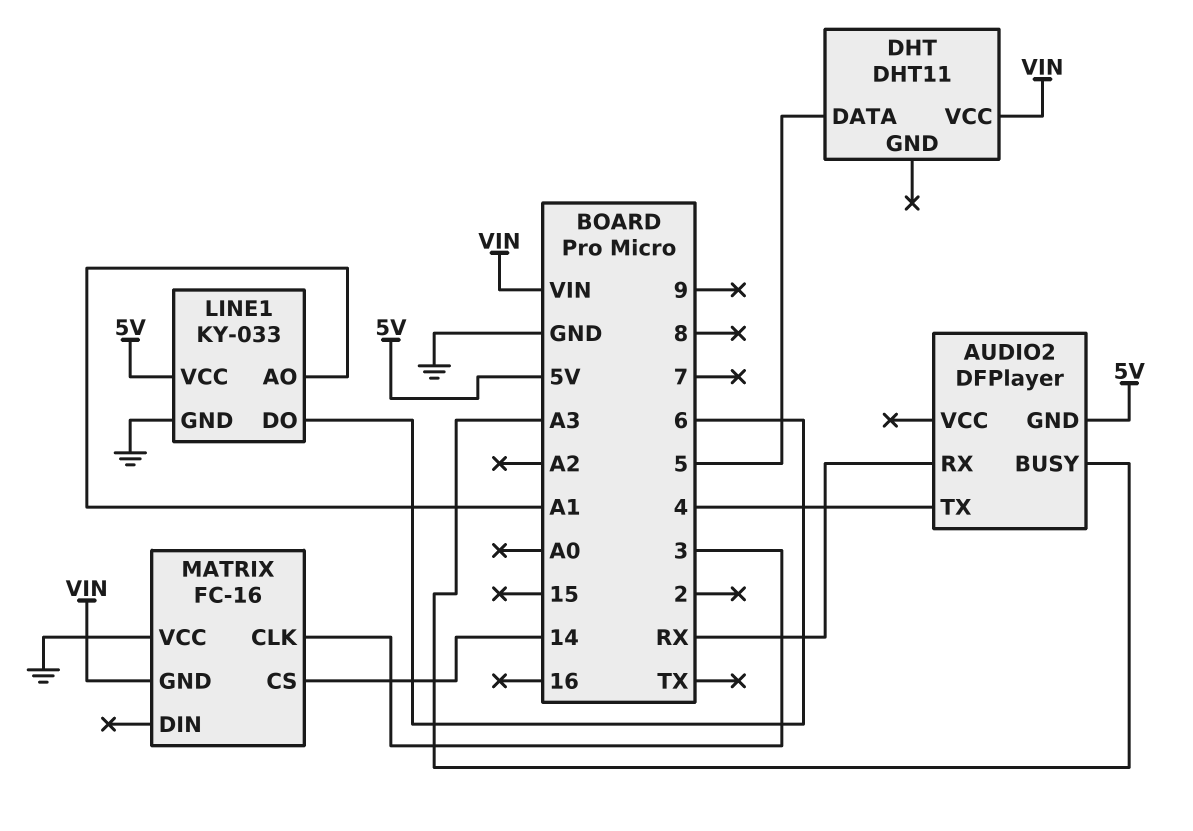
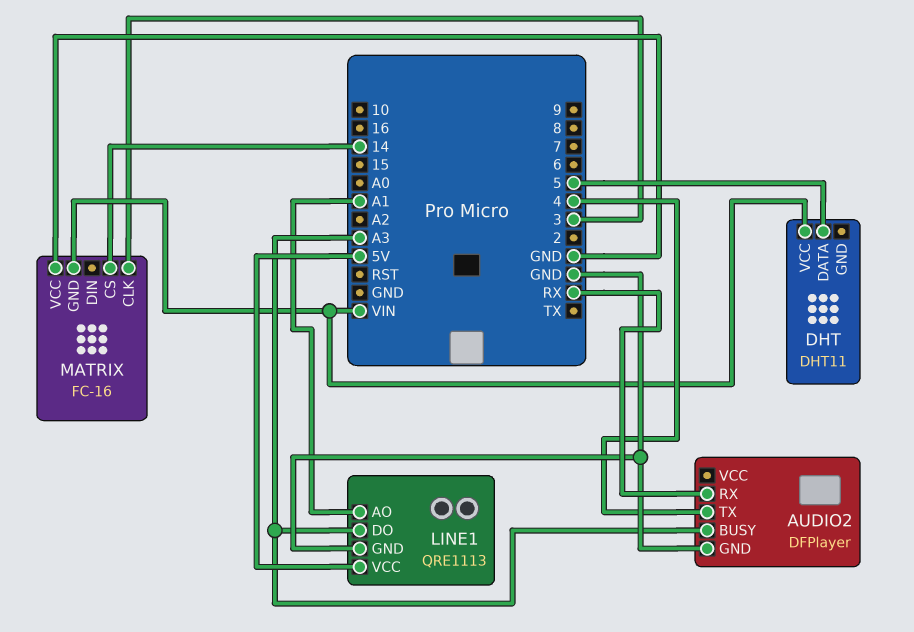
AUDIO2 pin GND: 5V -> GND
LINE1: KY-033 -> QRE1113
LINE1 pin DO: 6 -> A3

